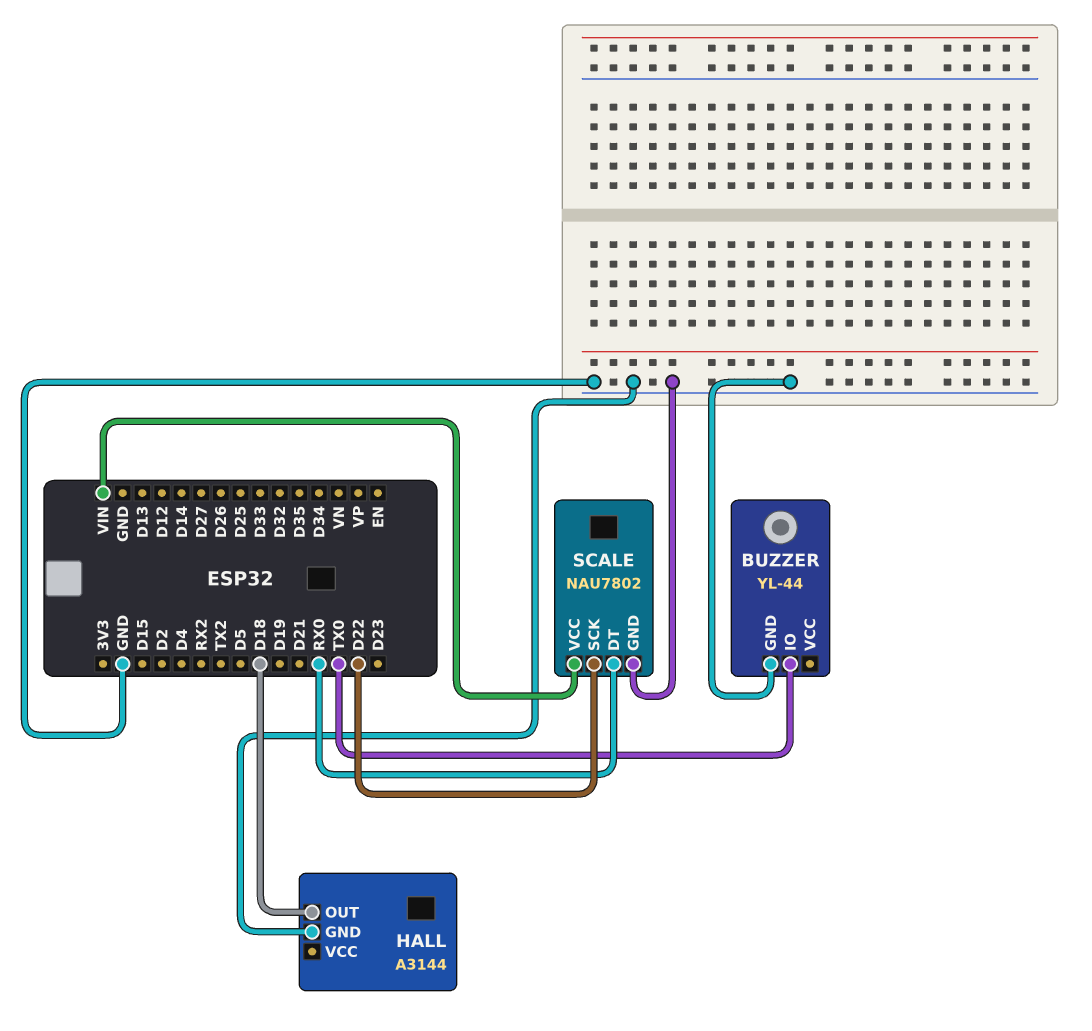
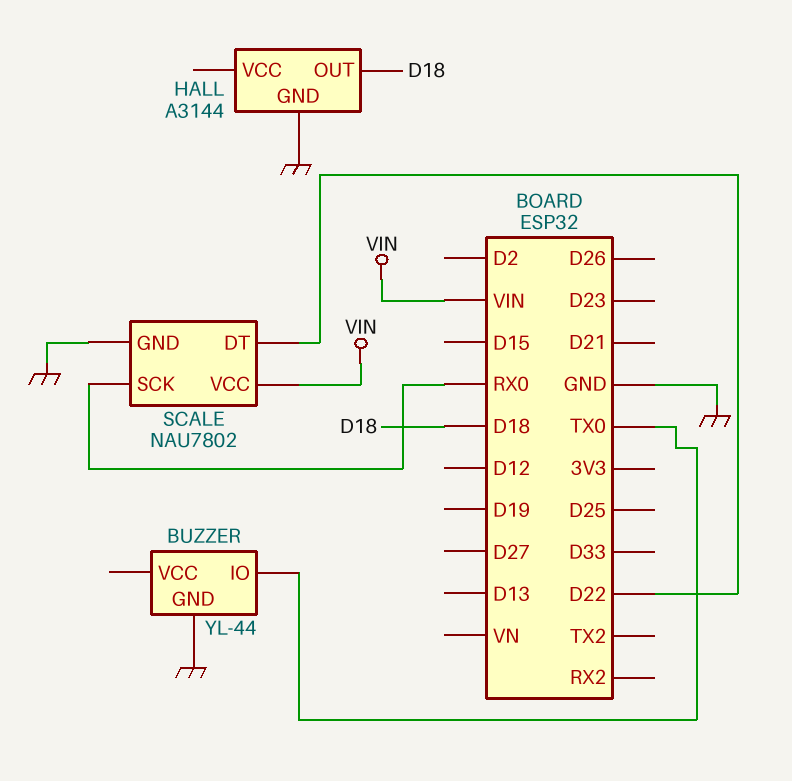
SCALE pin DT: RX0 -> D22
SCALE pin SCK: D22 -> RX0

